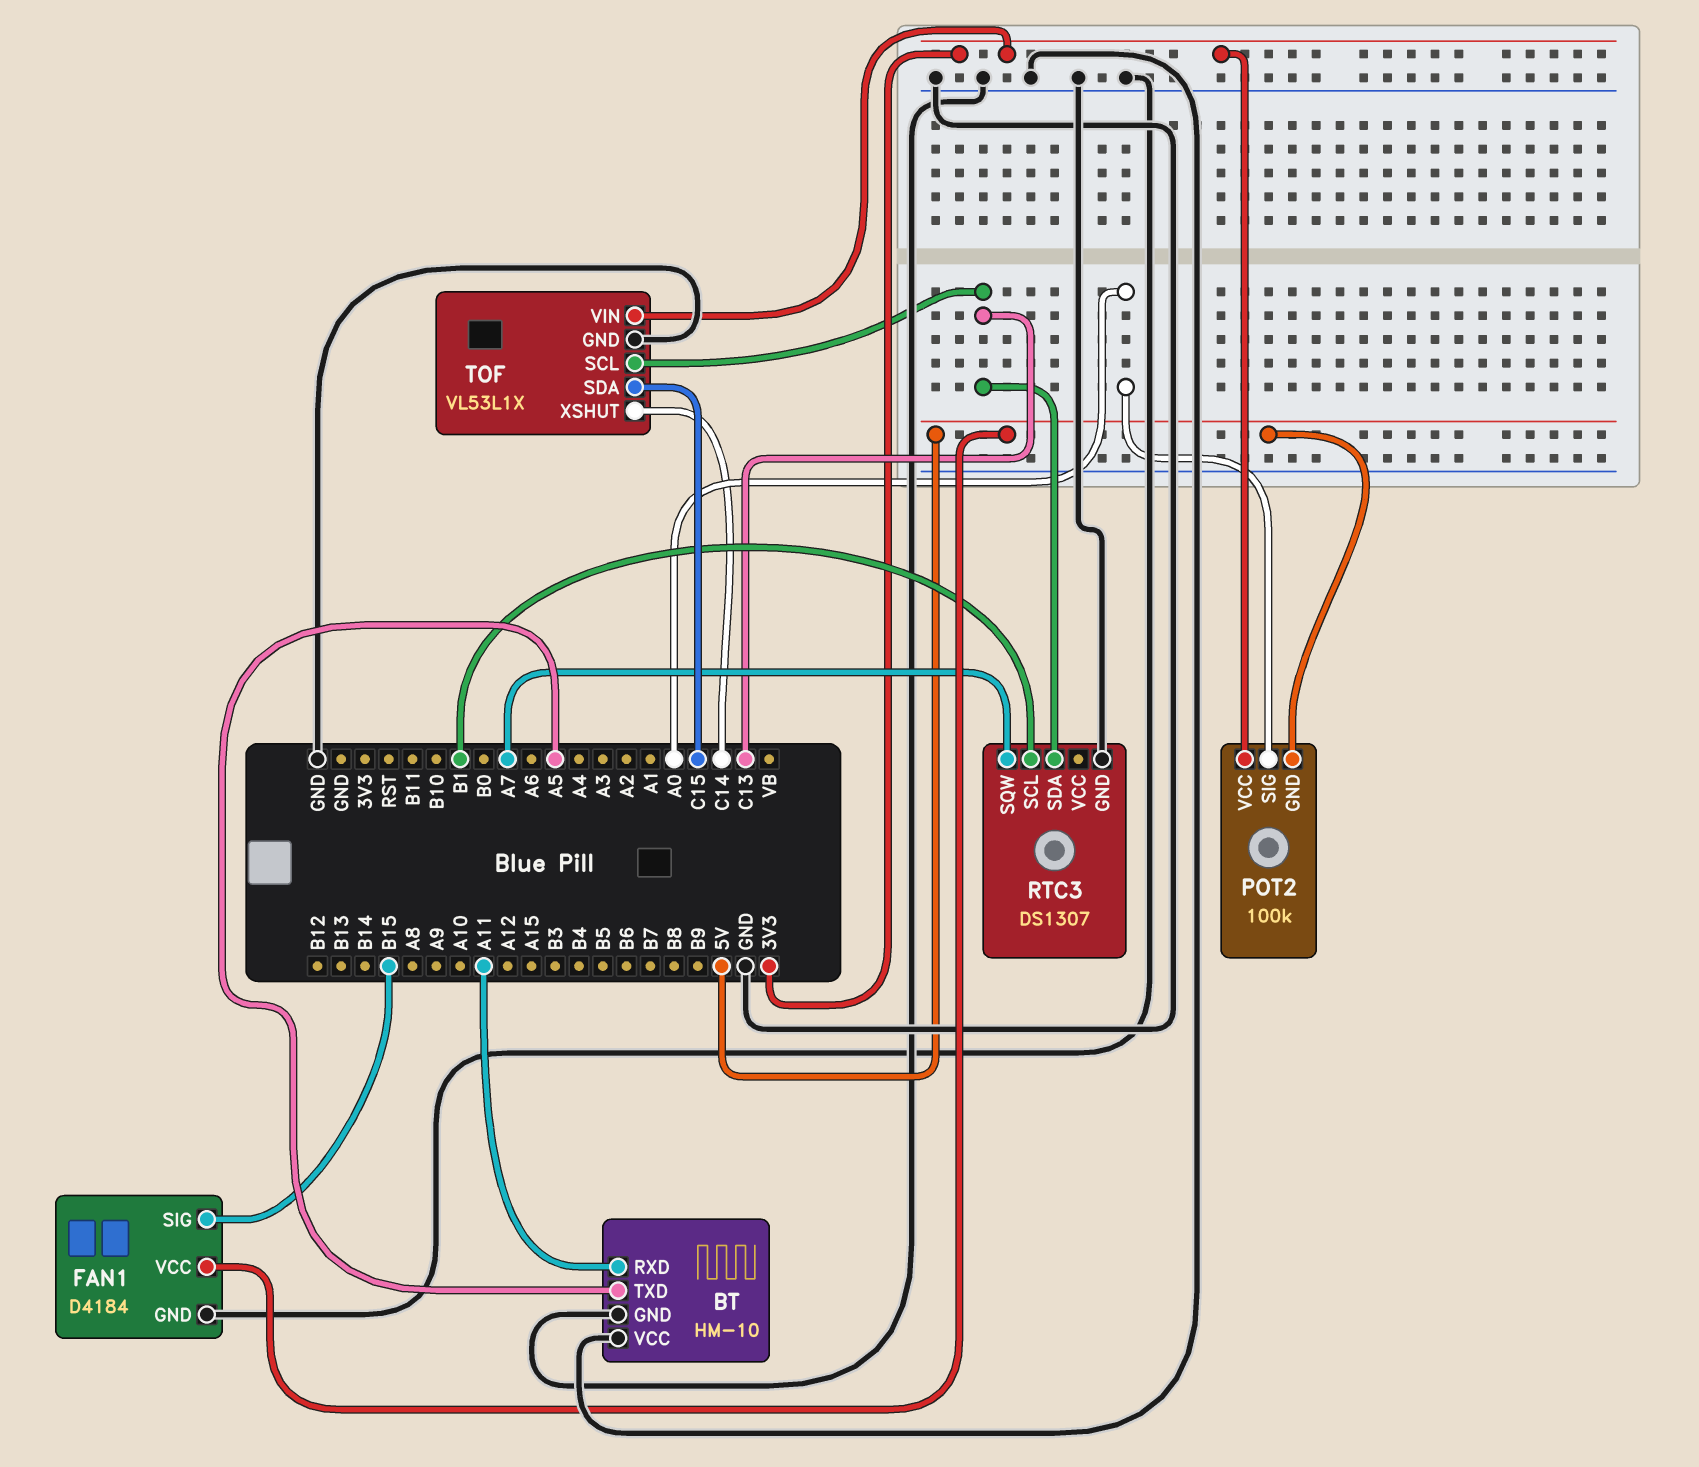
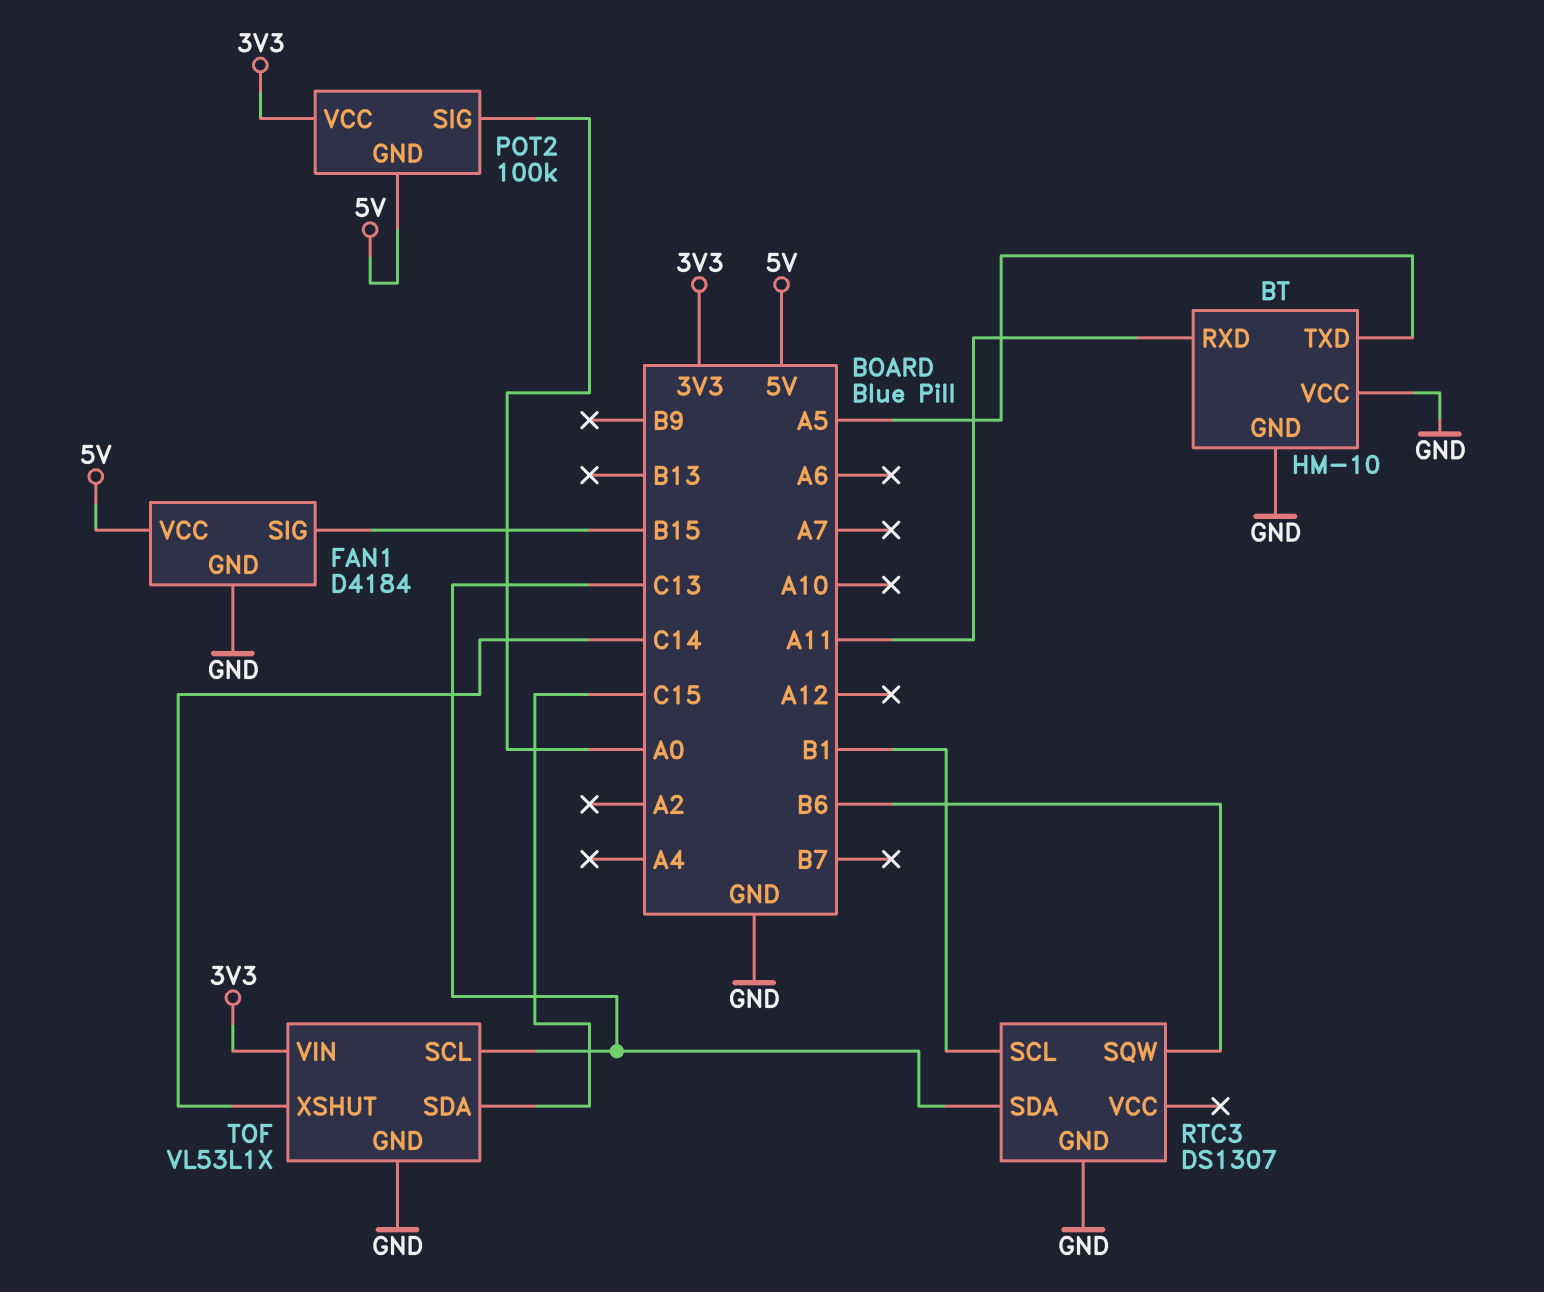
RTC3 pin SQW: A7 -> B6

